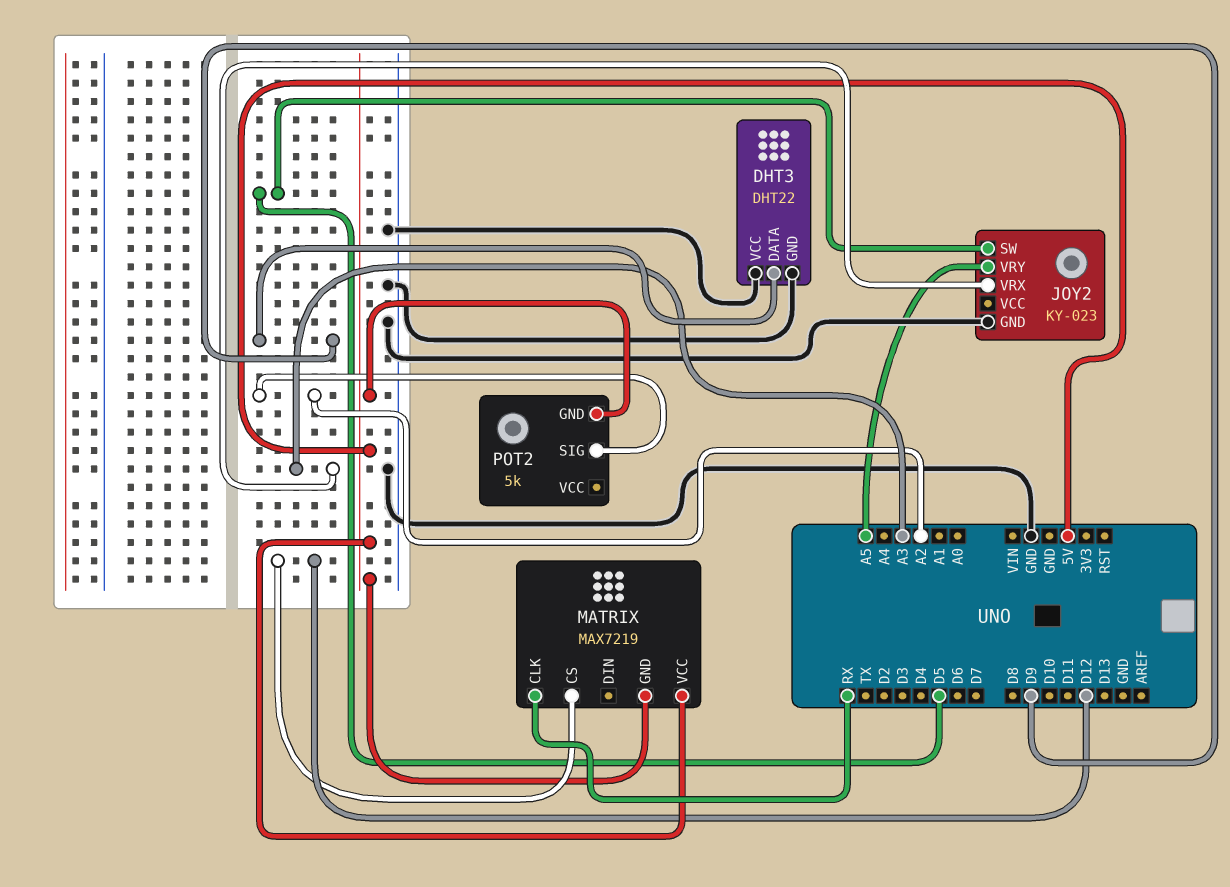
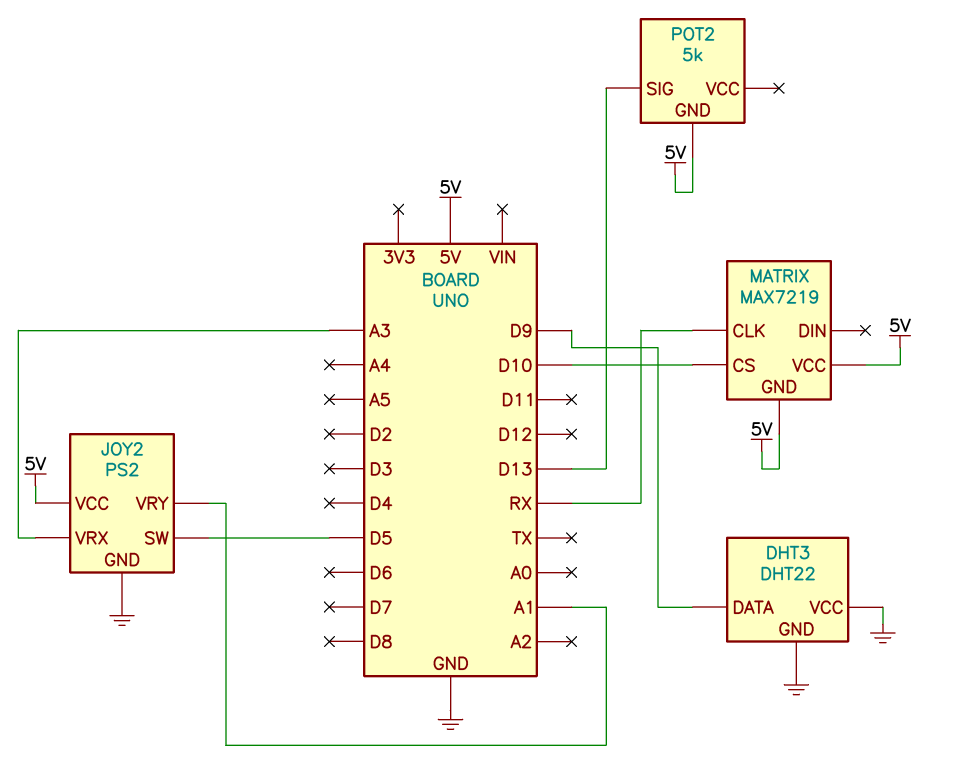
JOY2: KY-023 -> PS2
JOY2 pin VCC: none -> 5V
JOY2 pin VRY: A5 -> A1
MATRIX pin CS: D12 -> D10
POT2 pin SIG: A2 -> D13

